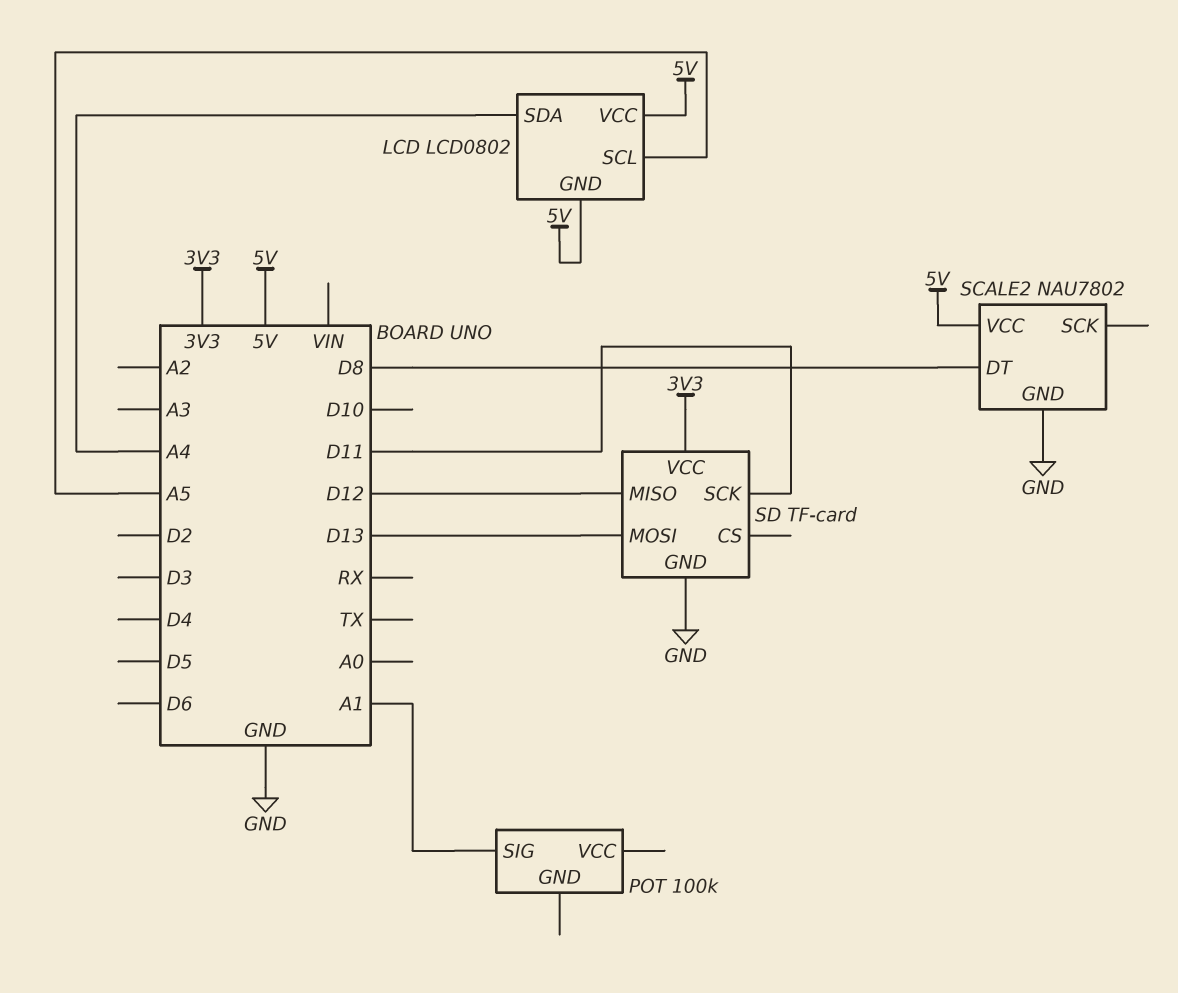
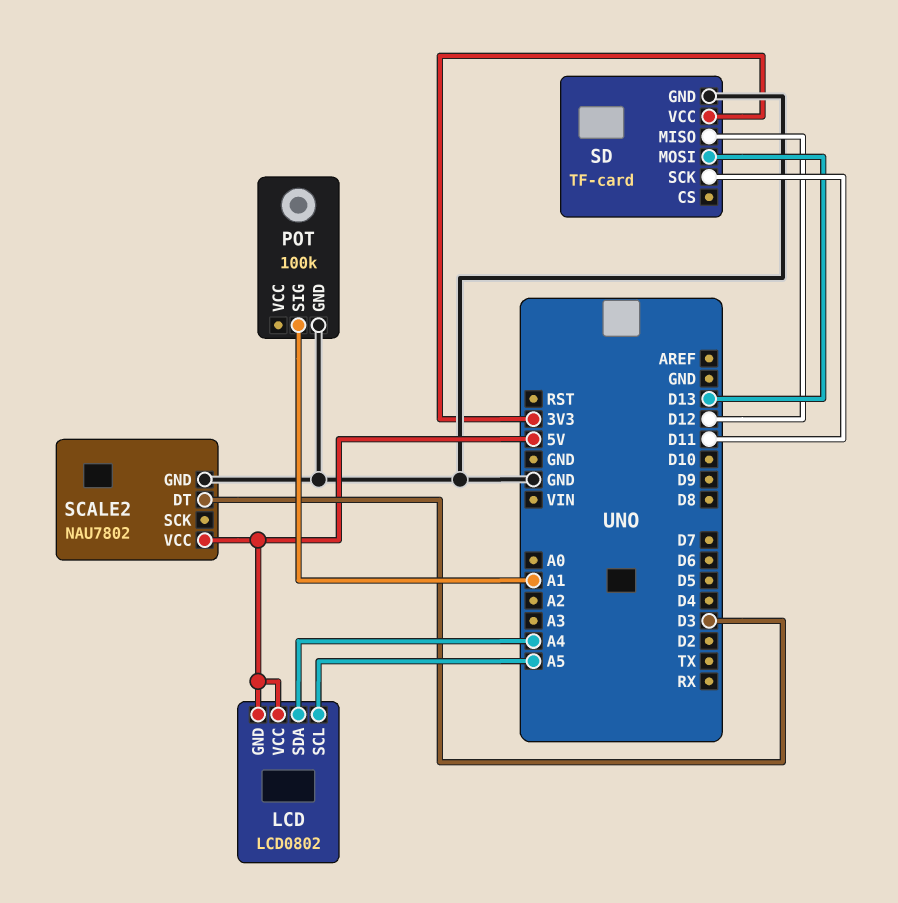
POT pin GND: none -> GND
SCALE2 pin DT: D8 -> D3

